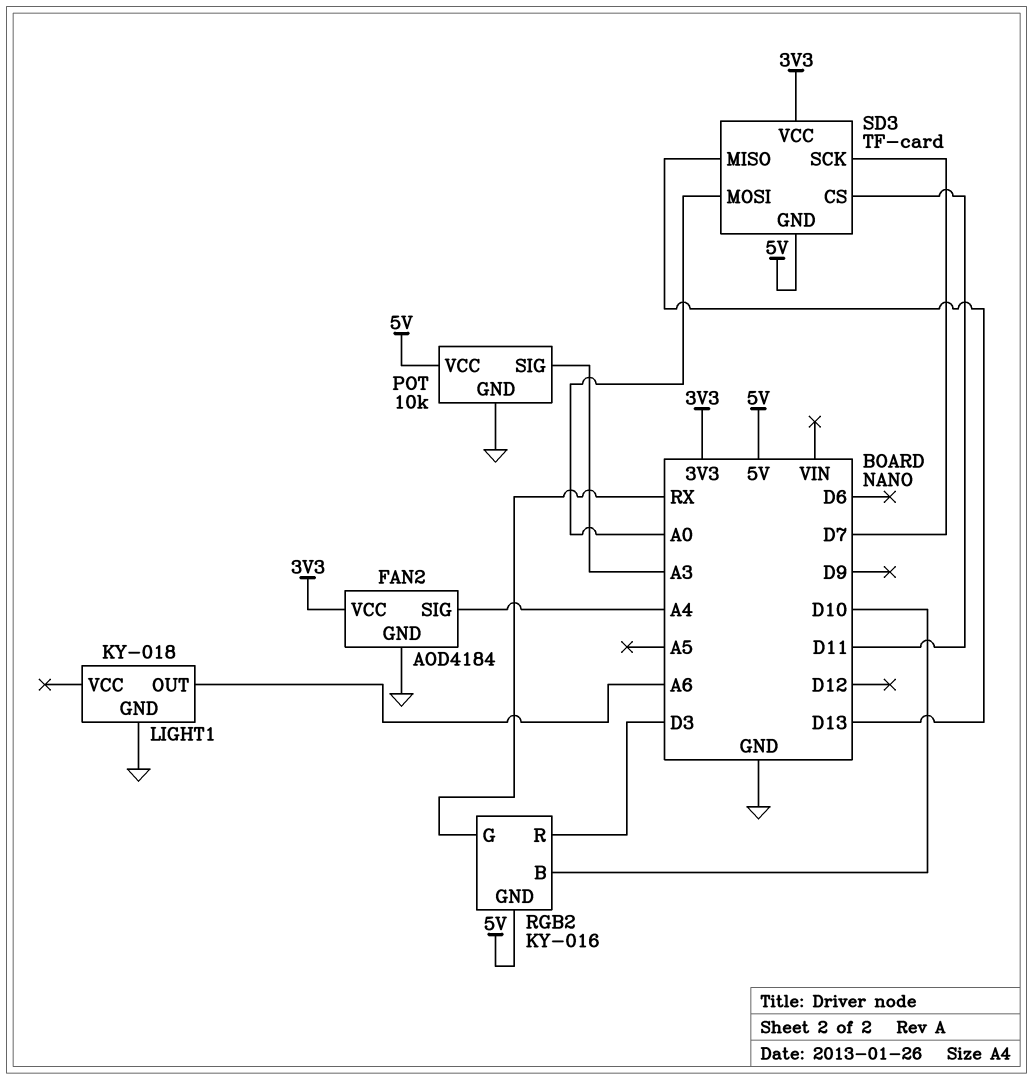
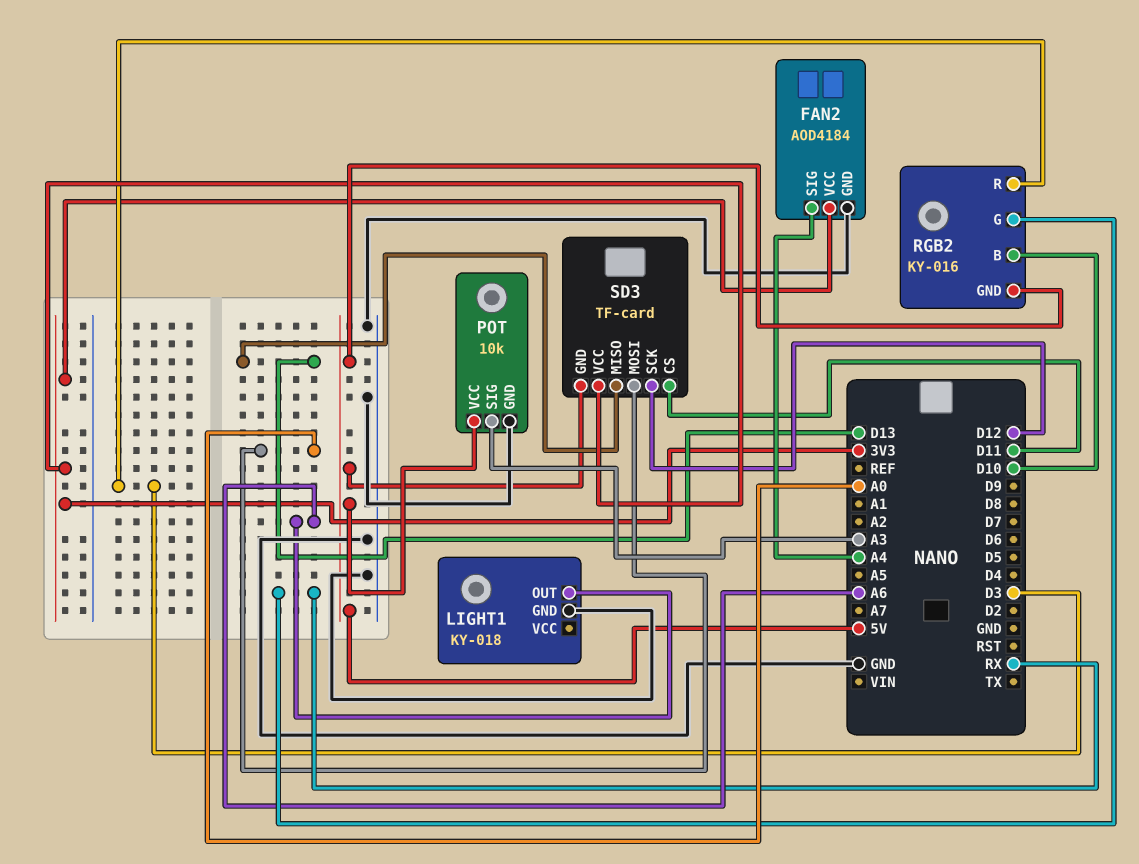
SD3 pin SCK: D7 -> D12

